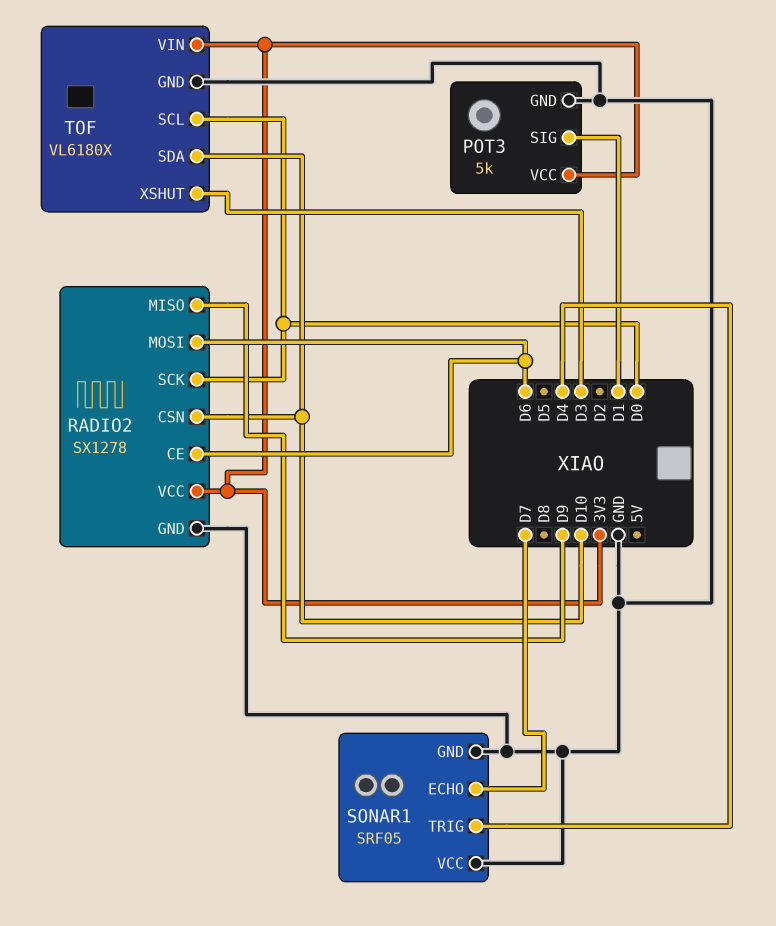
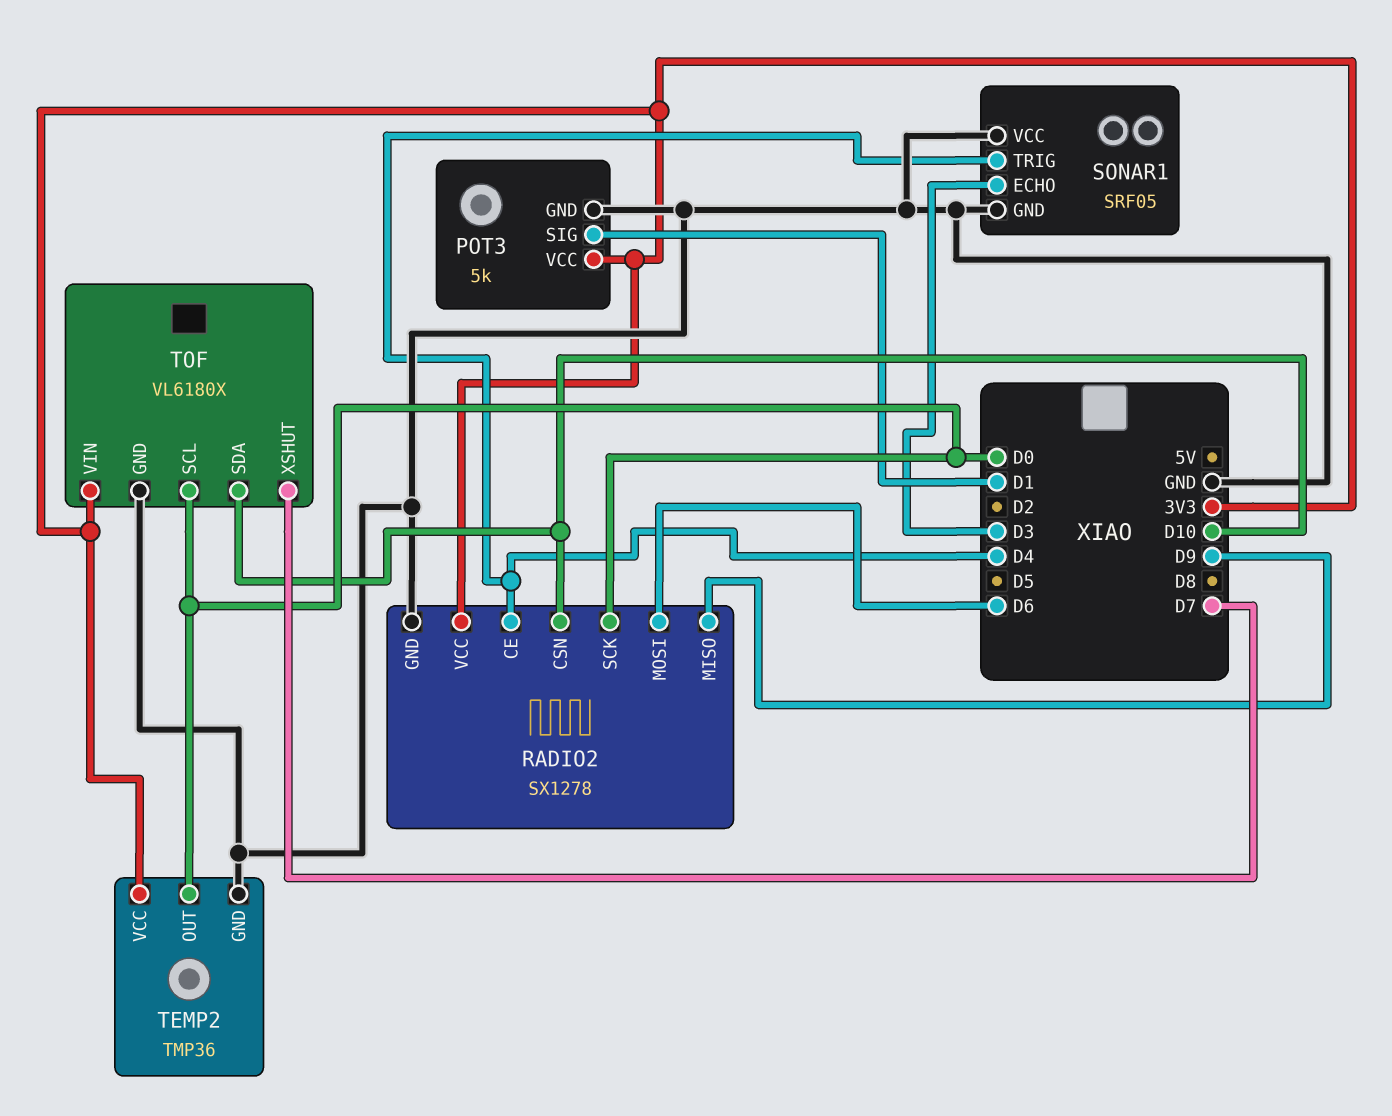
RADIO2 pin CE: D6 -> D4
SONAR1 pin ECHO: D7 -> D3
TEMP2: none -> TMP36
TEMP2 pin GND: none -> GND
TEMP2 pin OUT: none -> D0
TEMP2 pin VCC: none -> 3V3
TOF pin XSHUT: D3 -> D7

